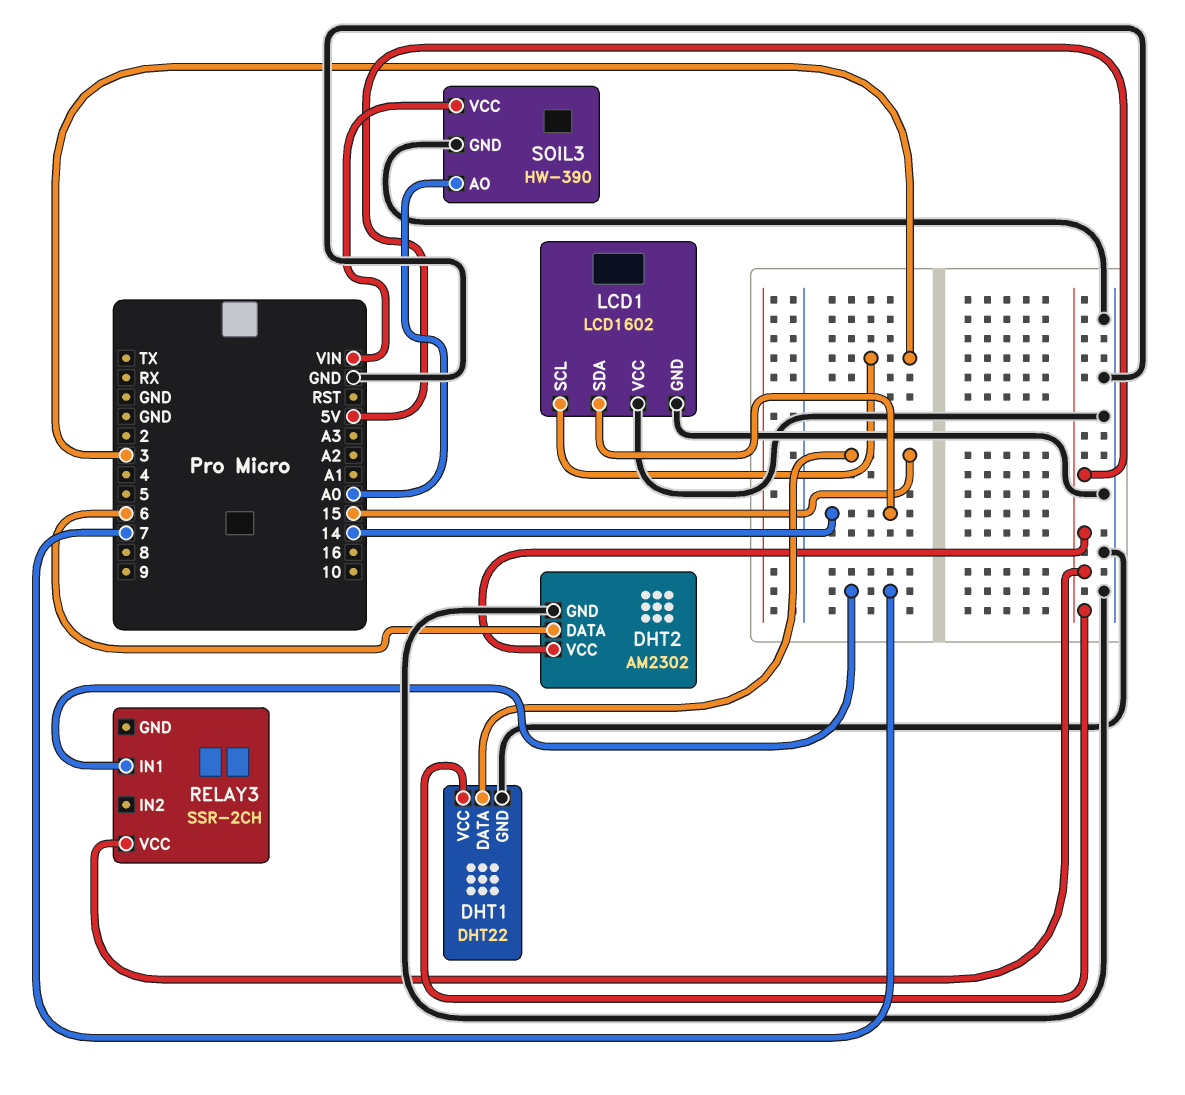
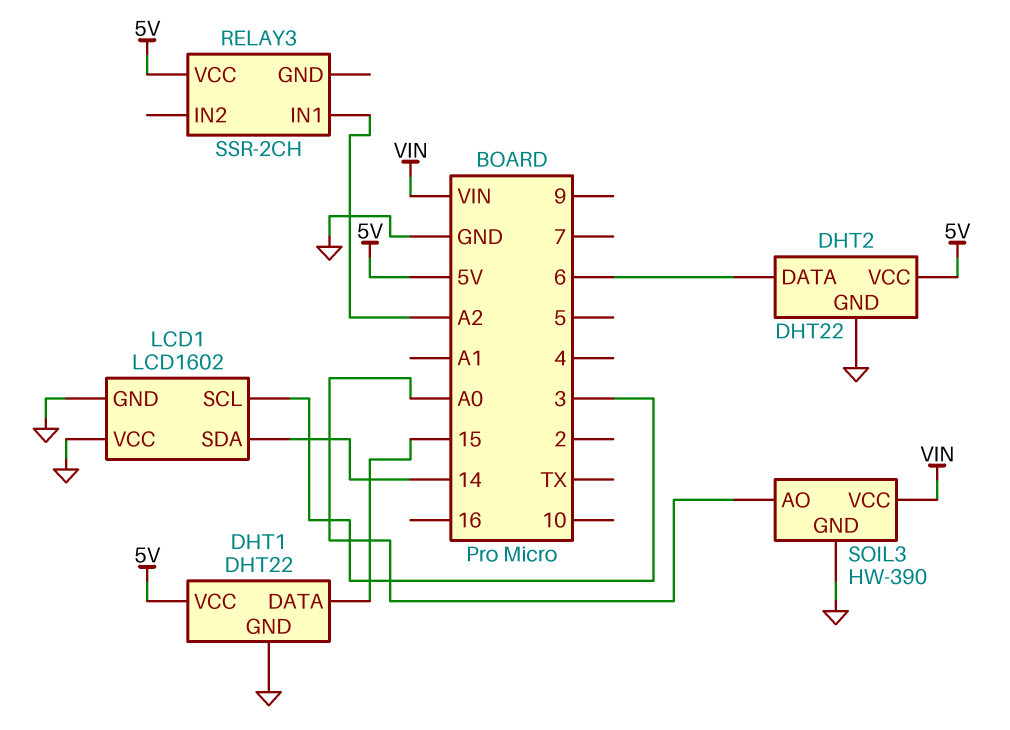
DHT2: AM2302 -> DHT22
RELAY3 pin IN1: 7 -> A2

